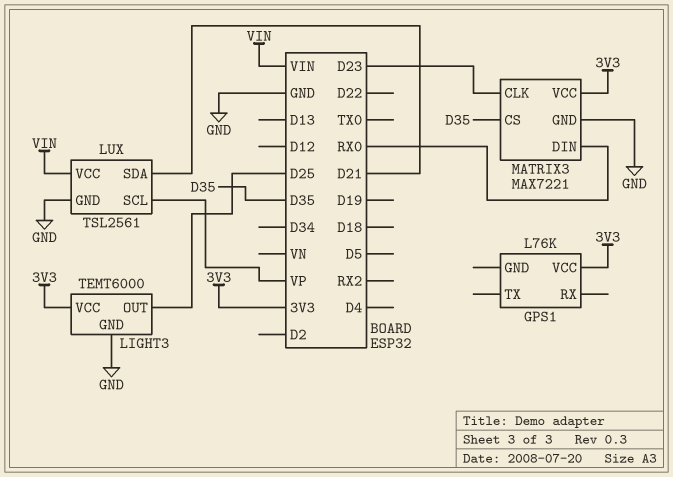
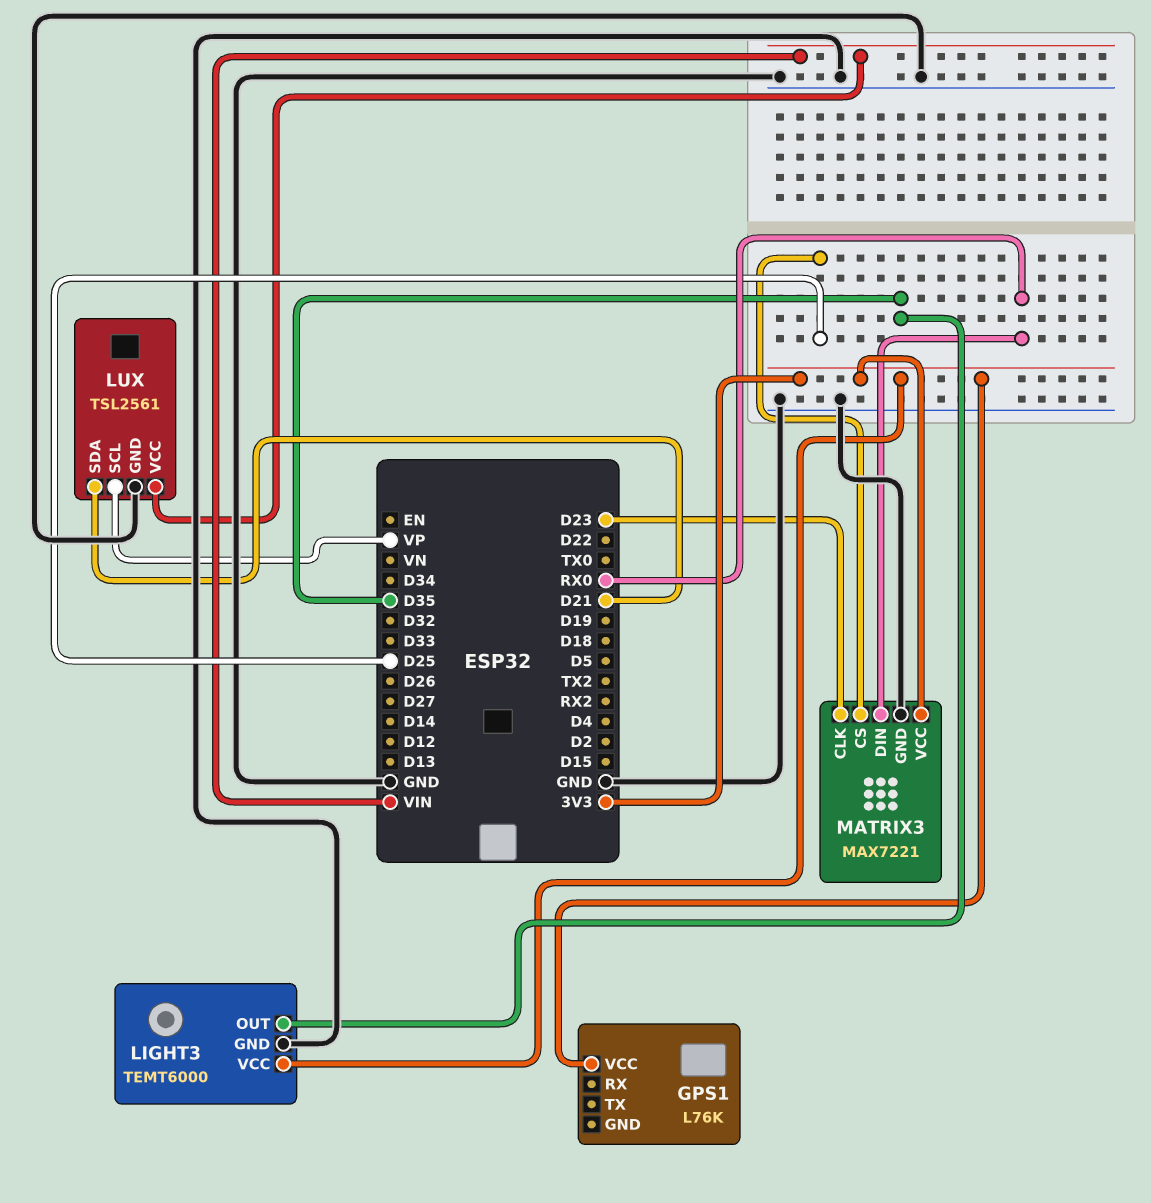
LIGHT3 pin OUT: D25 -> D35
MATRIX3 pin CS: D35 -> D25

